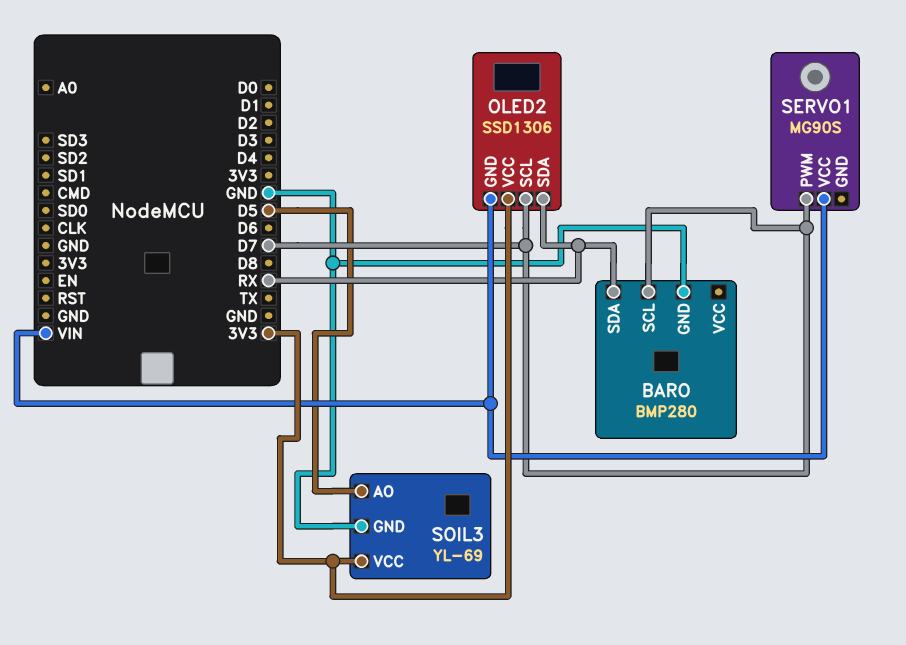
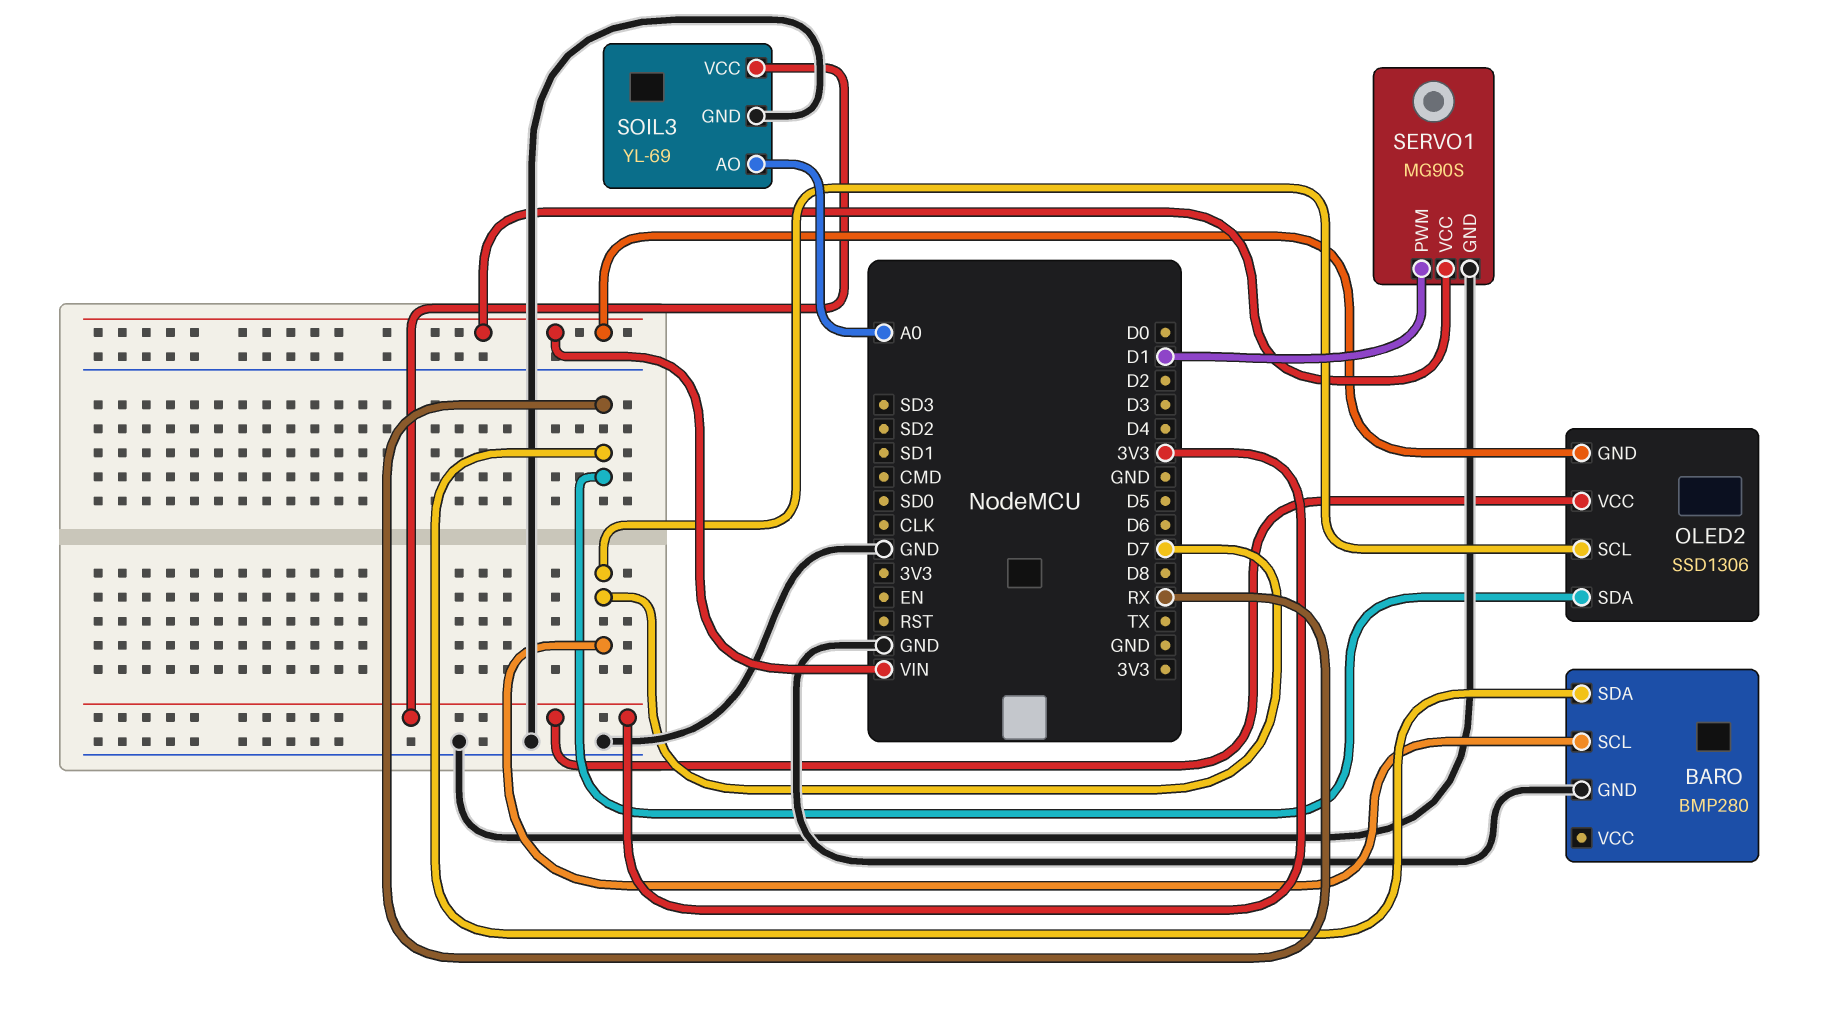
SERVO1 pin GND: none -> GND
SERVO1 pin PWM: D7 -> D1
SOIL3 pin AO: D5 -> A0

